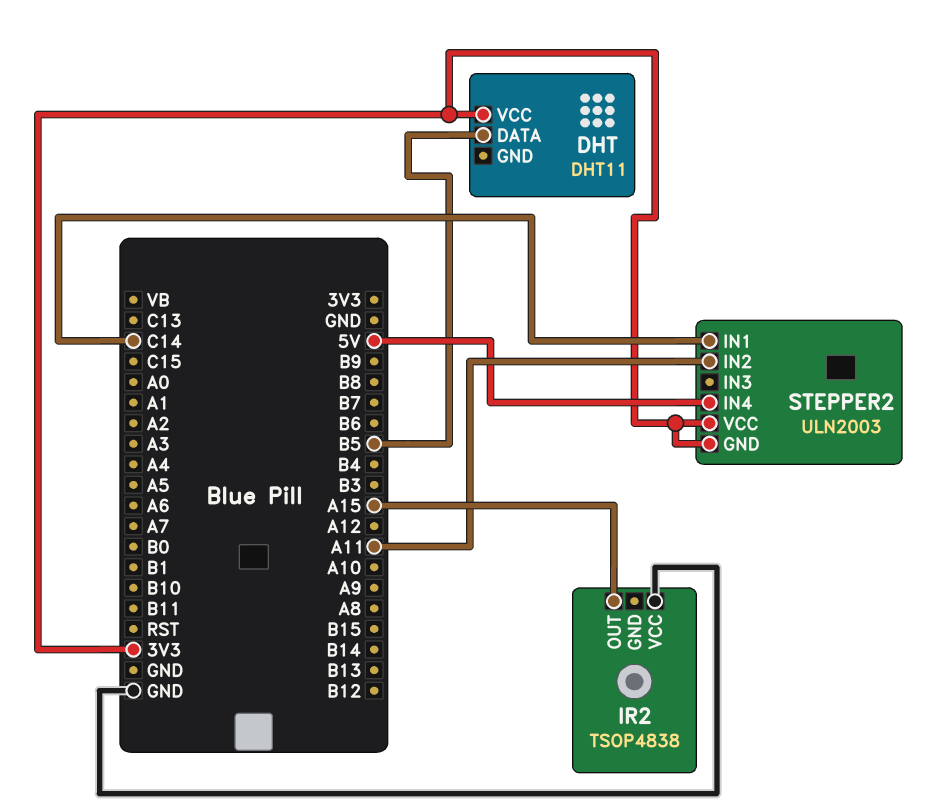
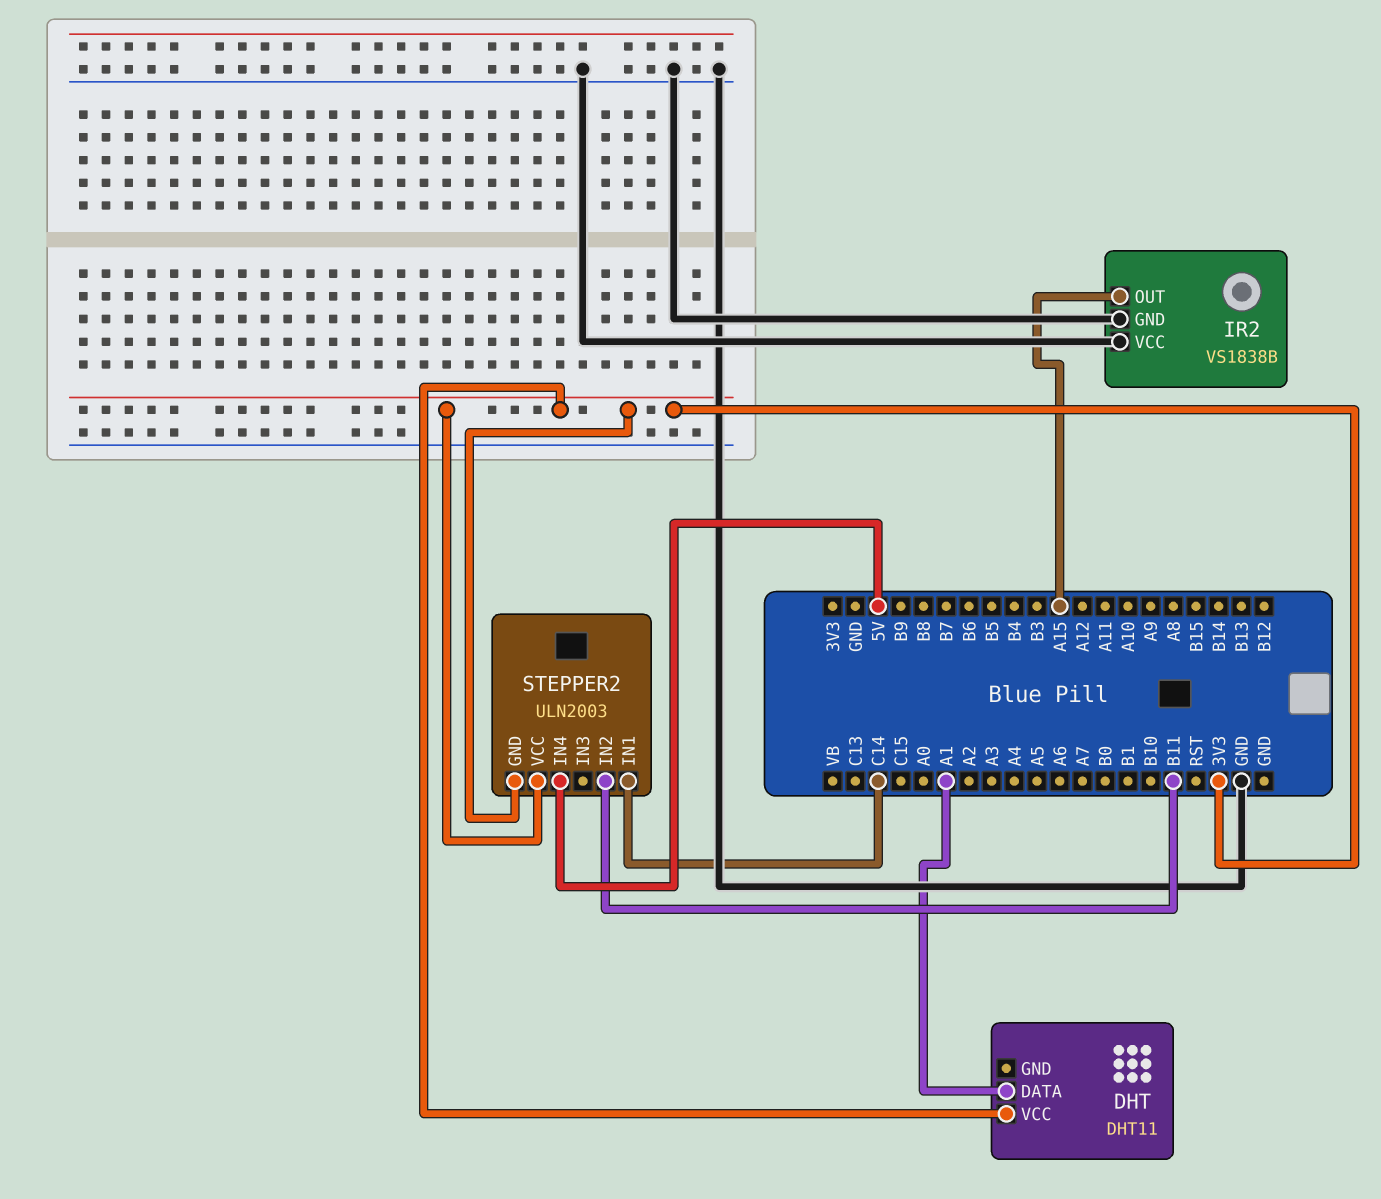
DHT pin DATA: B5 -> A1
IR2: TSOP4838 -> VS1838B
IR2 pin GND: none -> GND
STEPPER2 pin IN2: A11 -> B11

